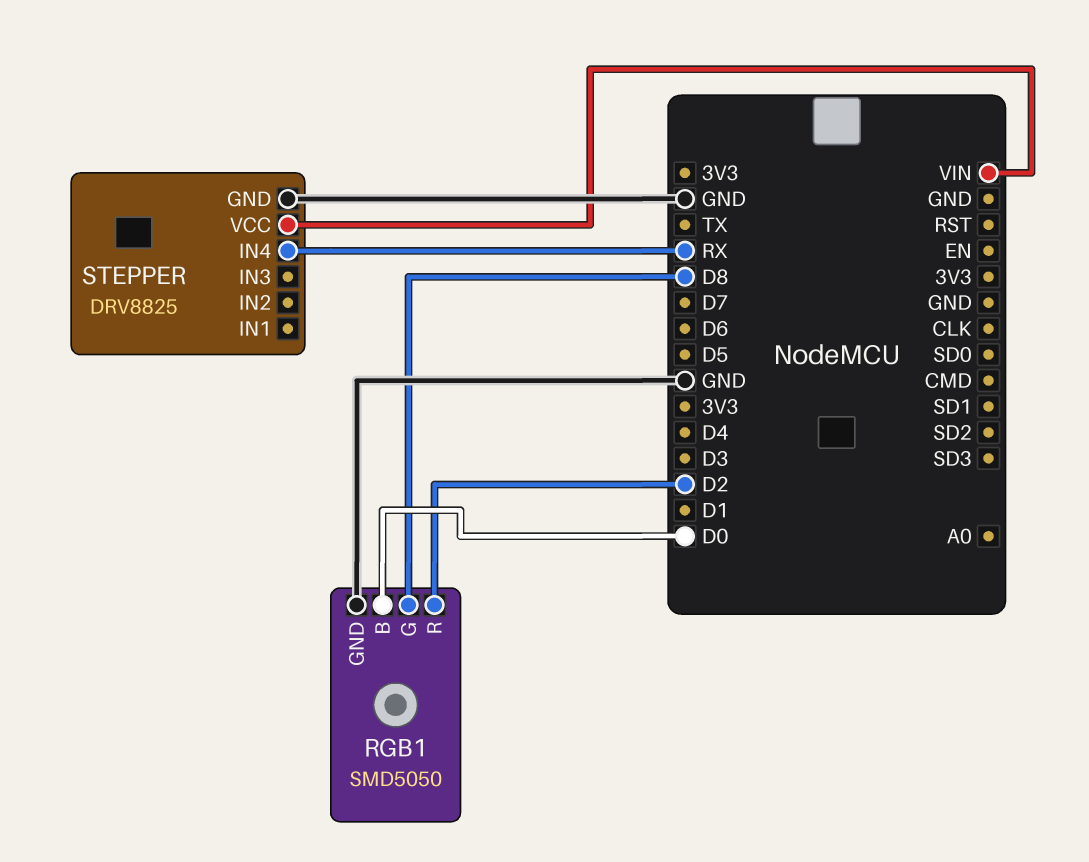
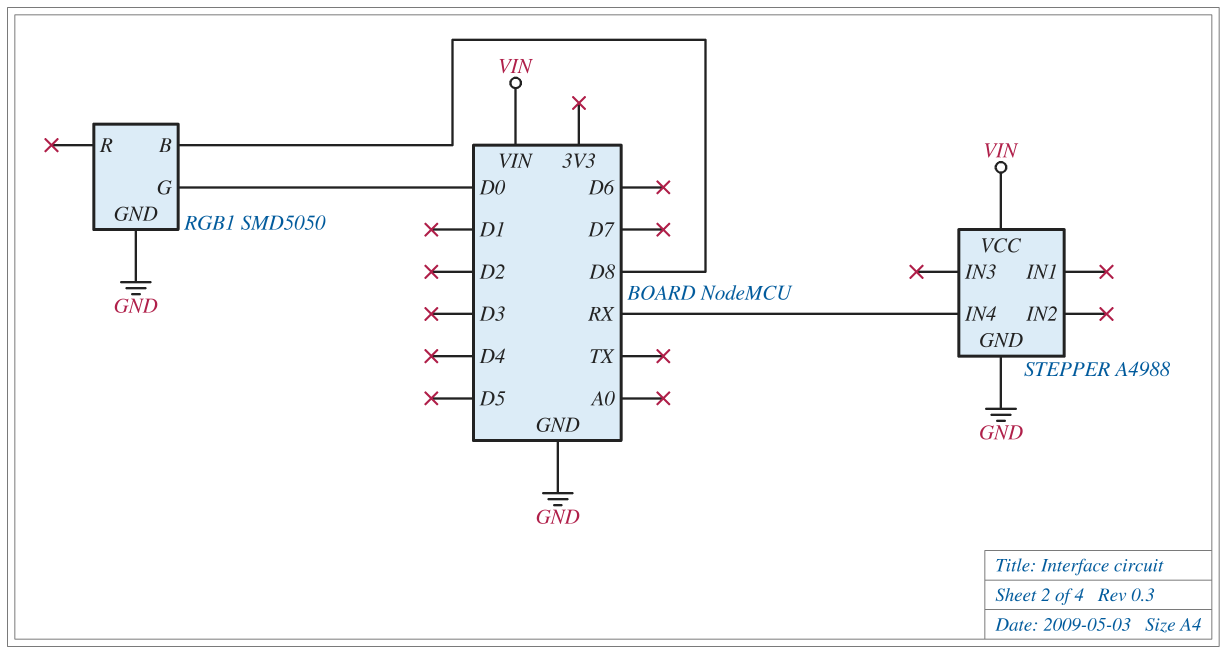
RGB1 pin B: D0 -> D8
RGB1 pin G: D8 -> D0
RGB1 pin R: D2 -> none
STEPPER: DRV8825 -> A4988

